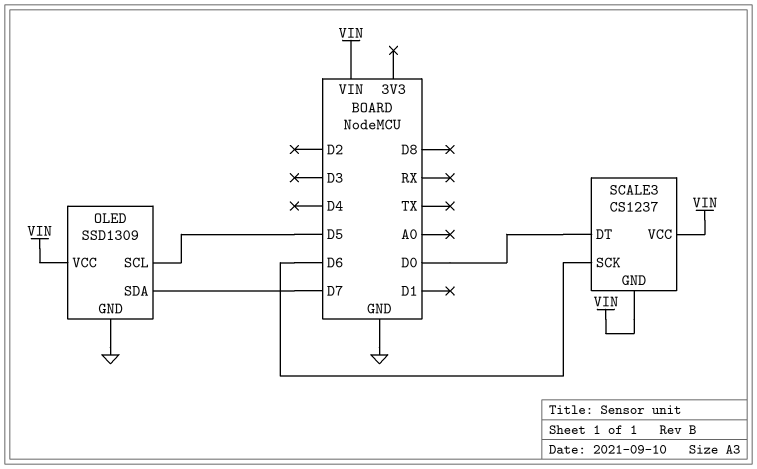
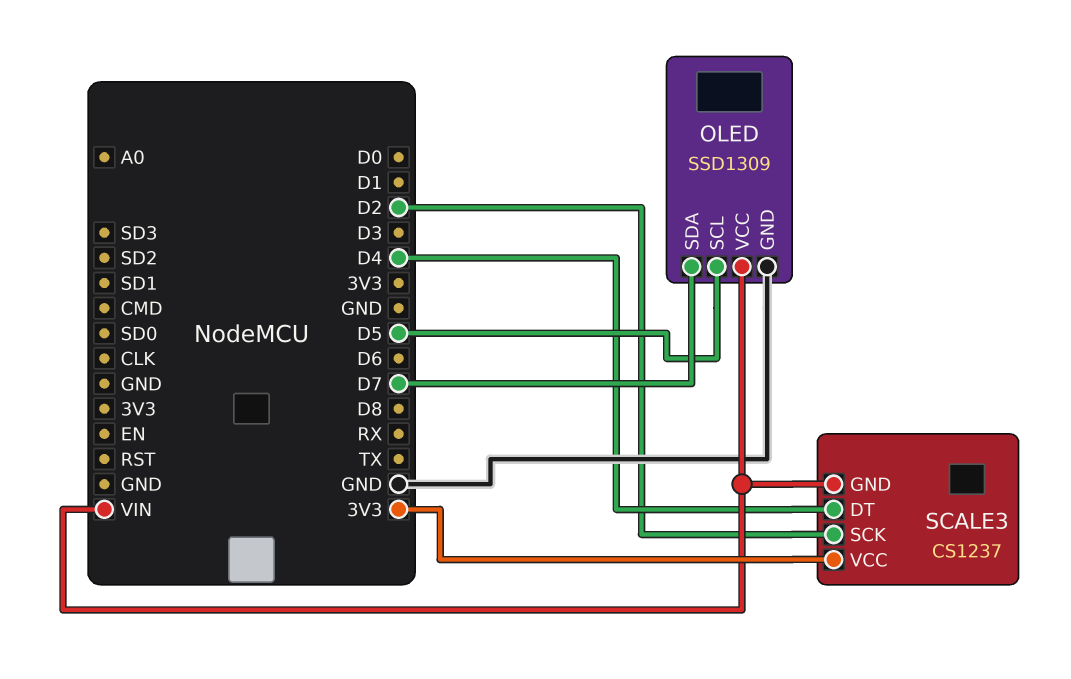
SCALE3 pin DT: D0 -> D4
SCALE3 pin SCK: D6 -> D2
SCALE3 pin VCC: VIN -> 3V3

